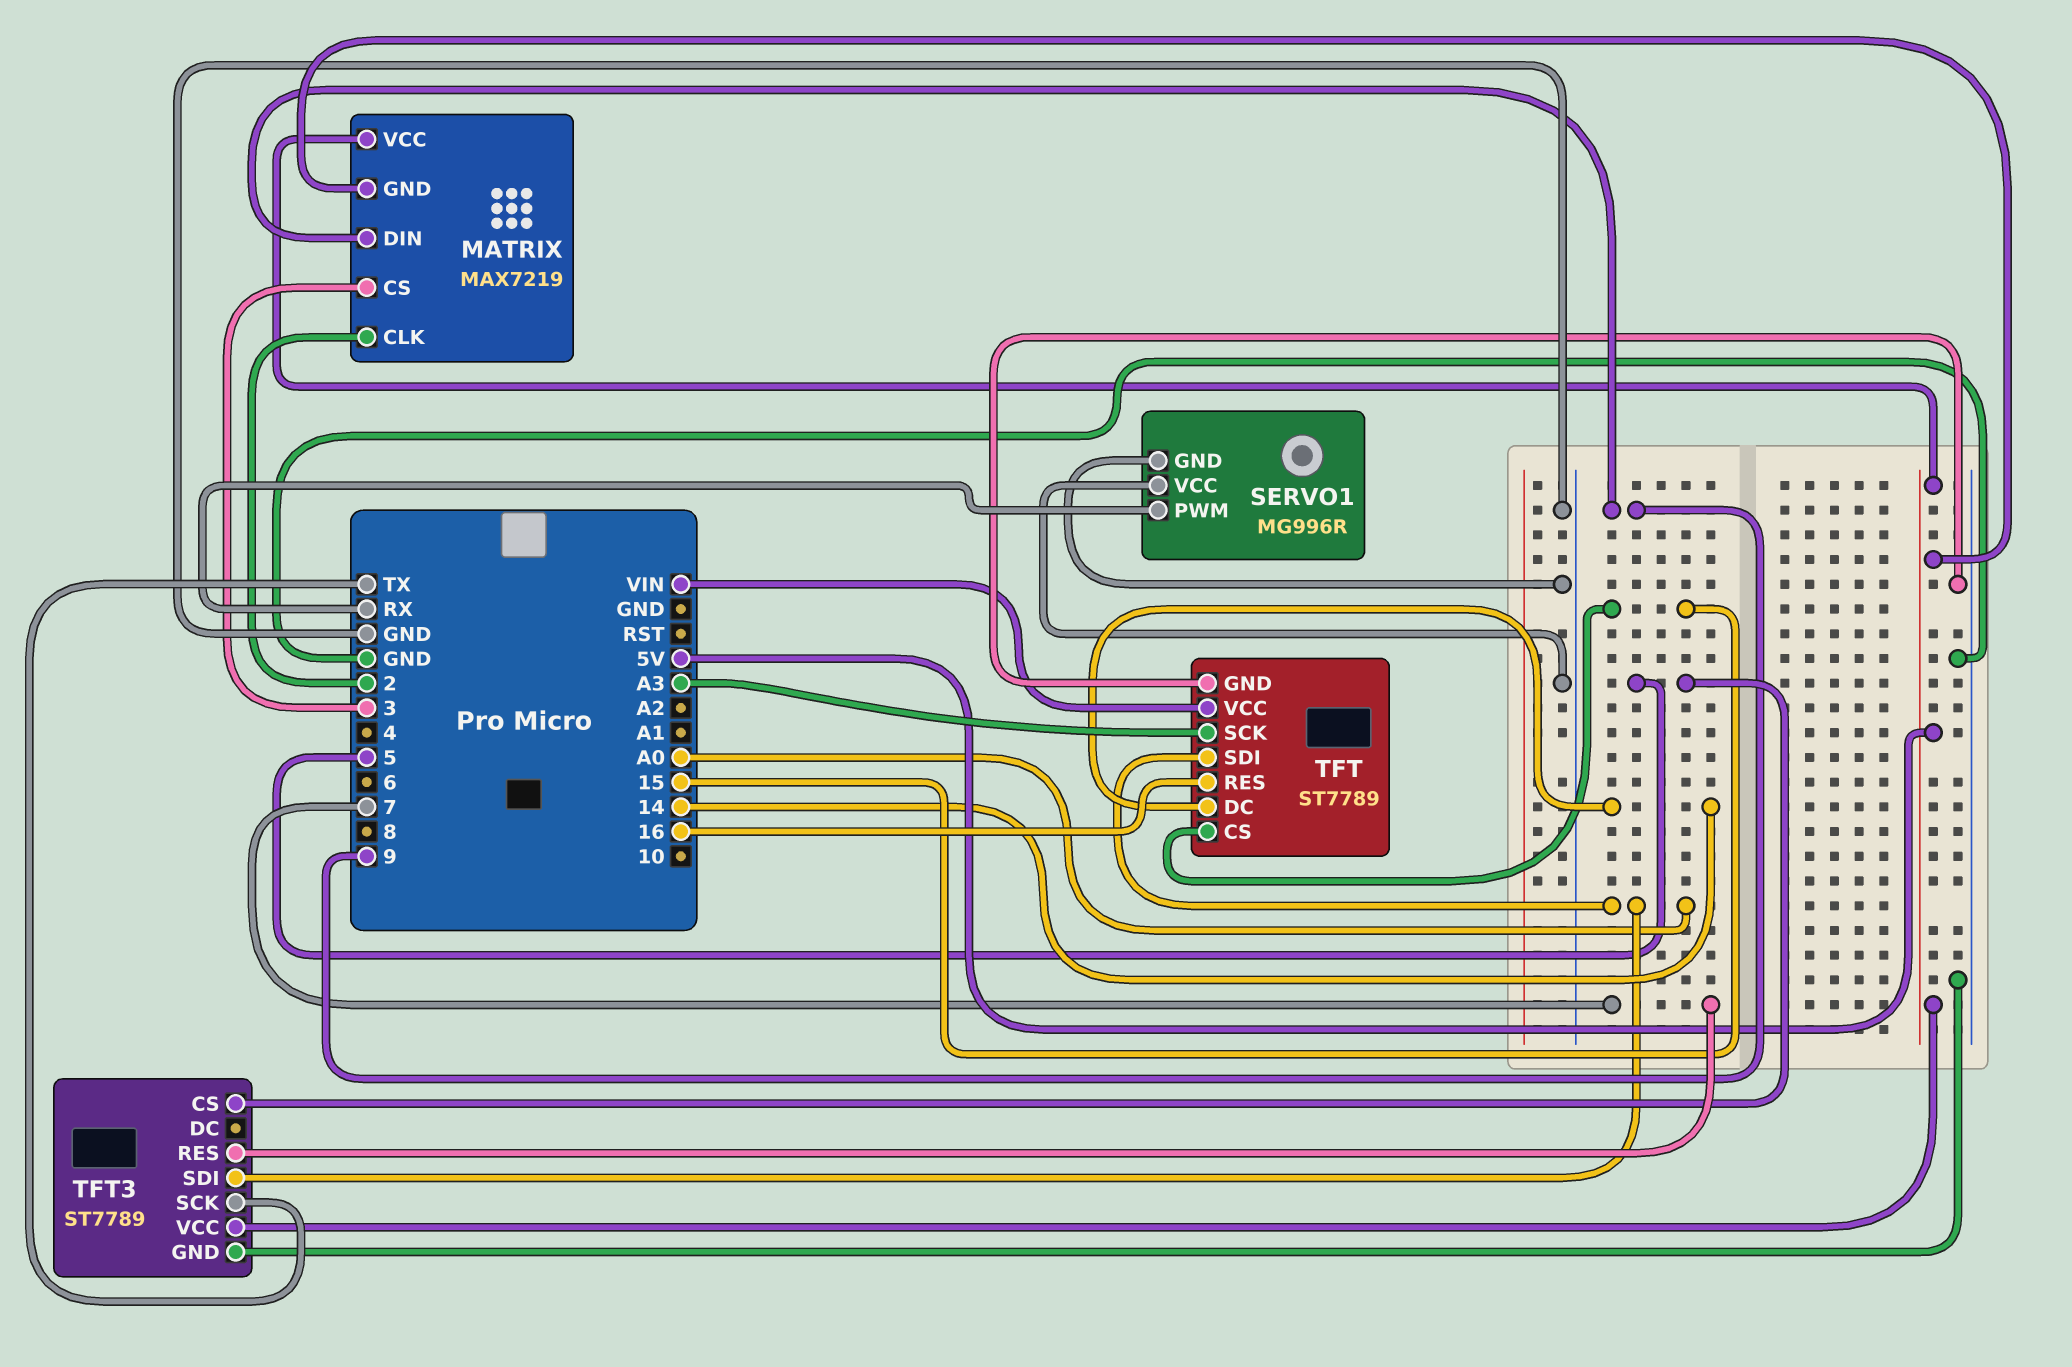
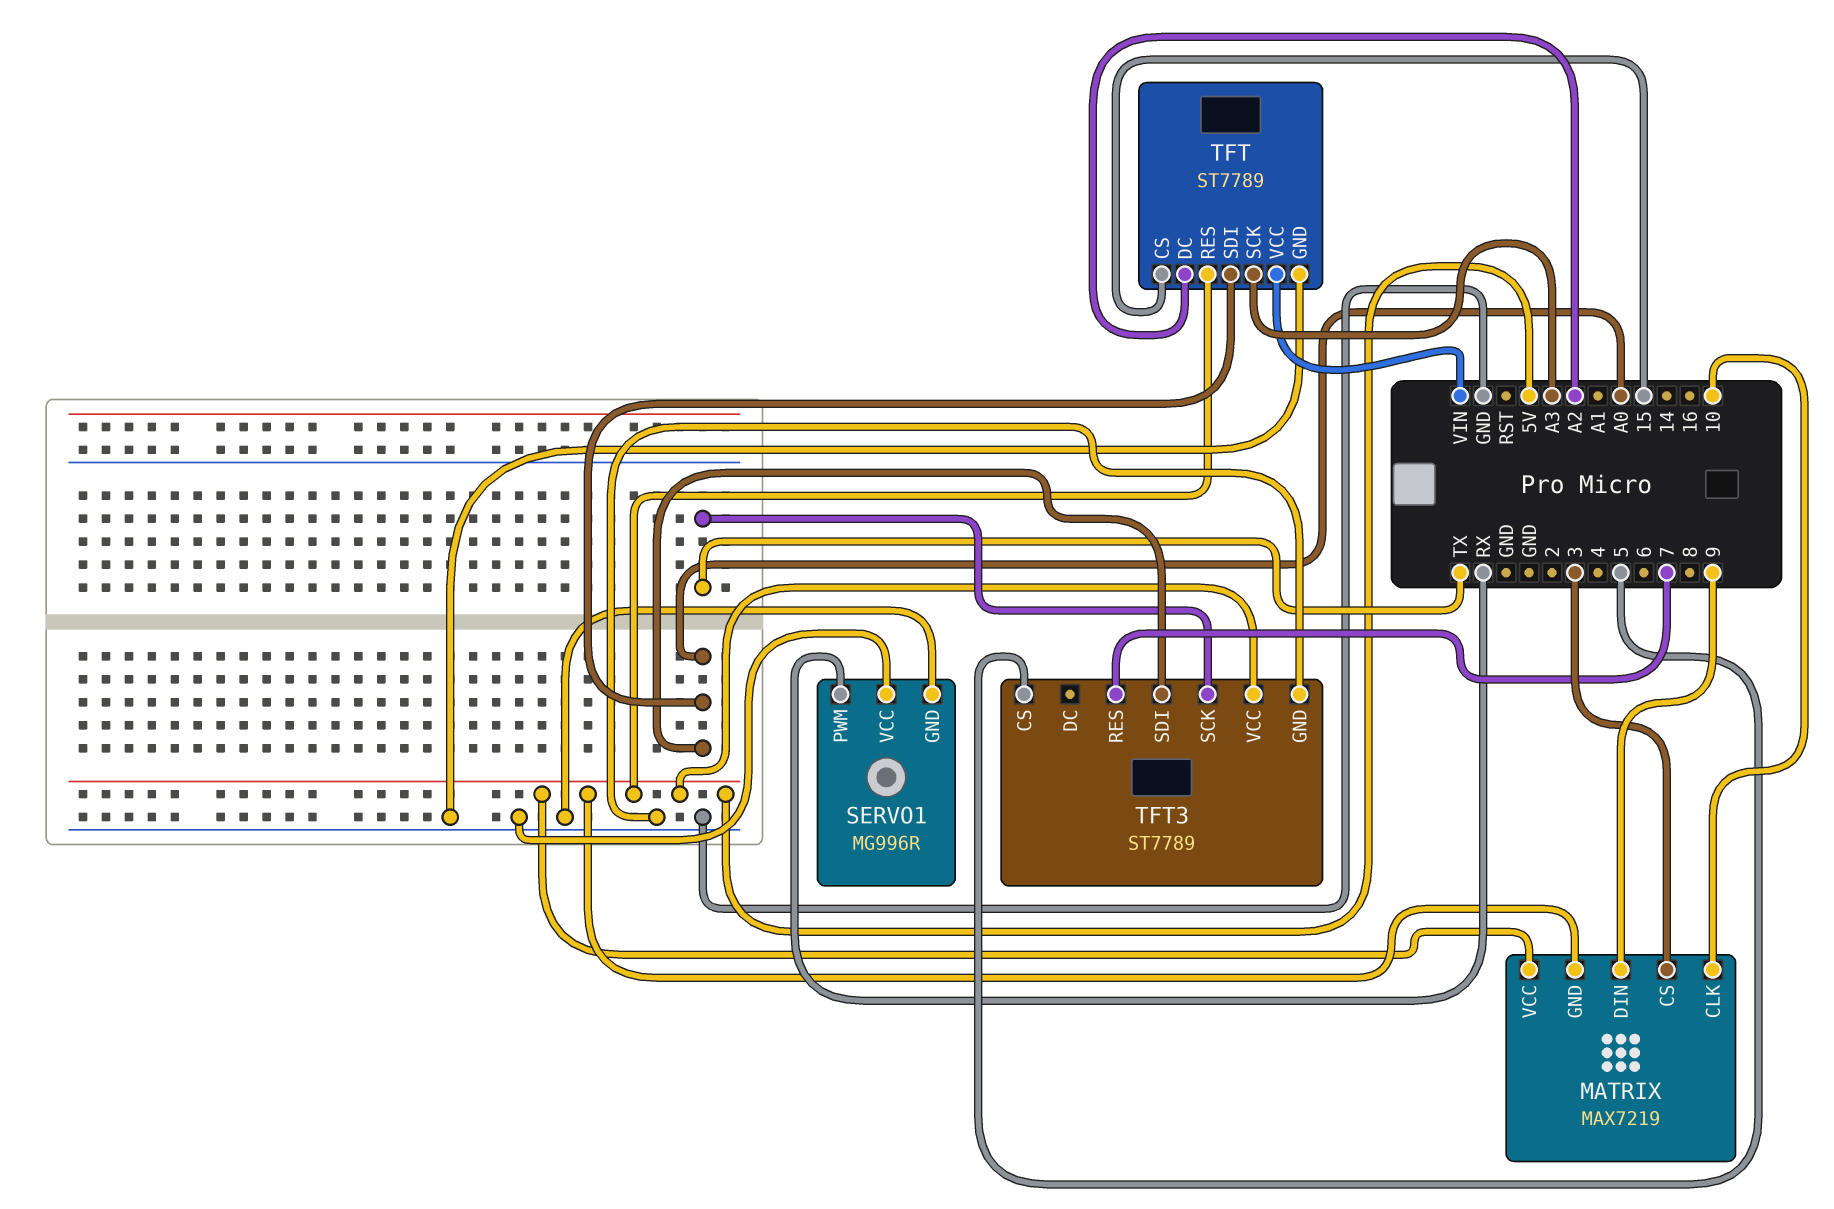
MATRIX pin CLK: 2 -> 10
TFT pin DC: 14 -> A2
TFT pin RES: 16 -> 5V

